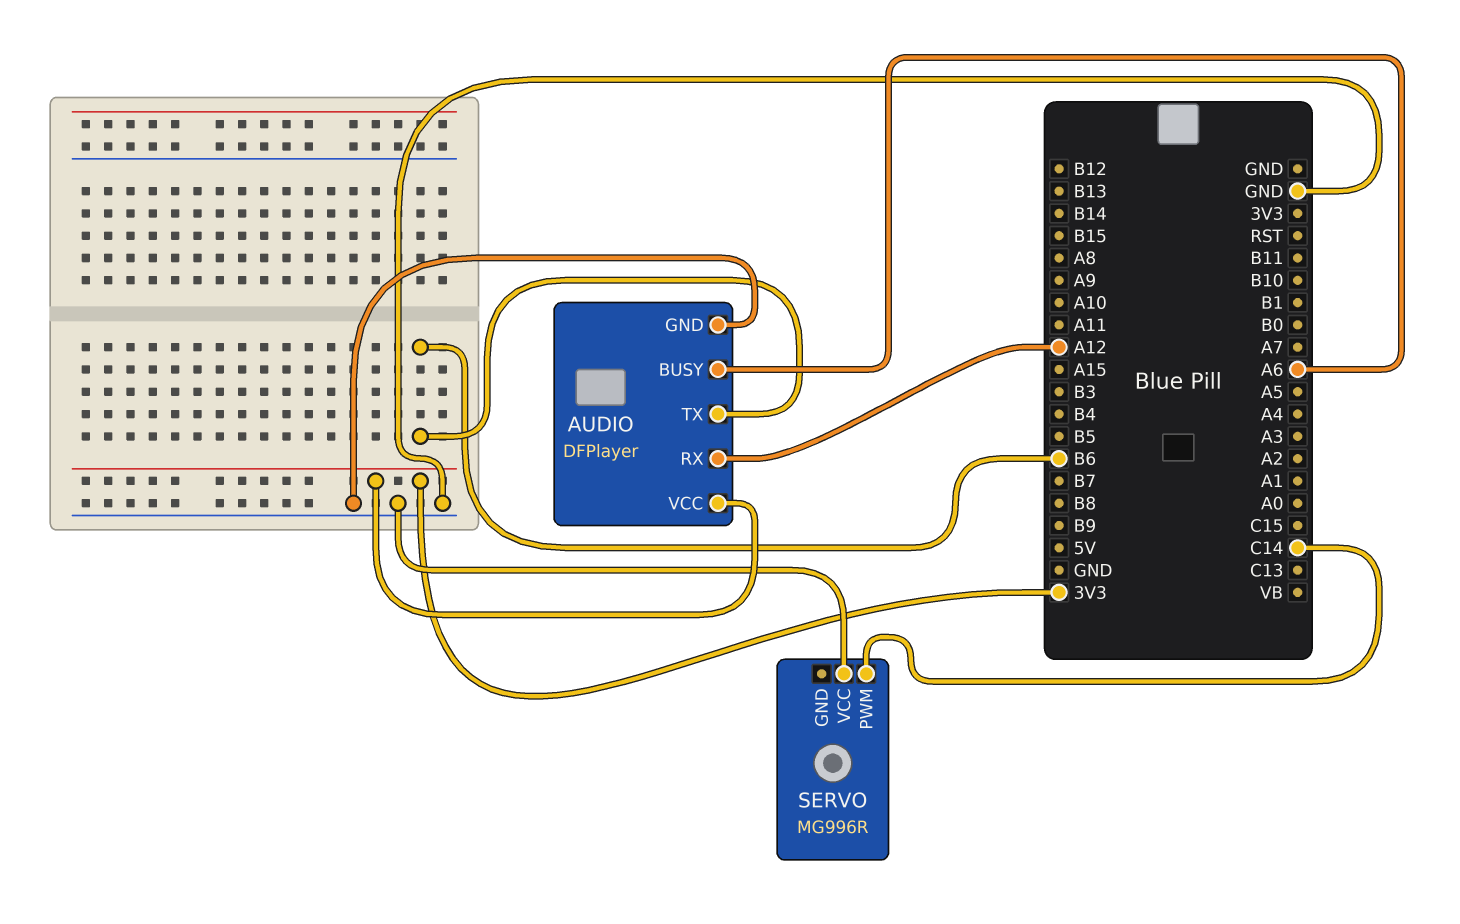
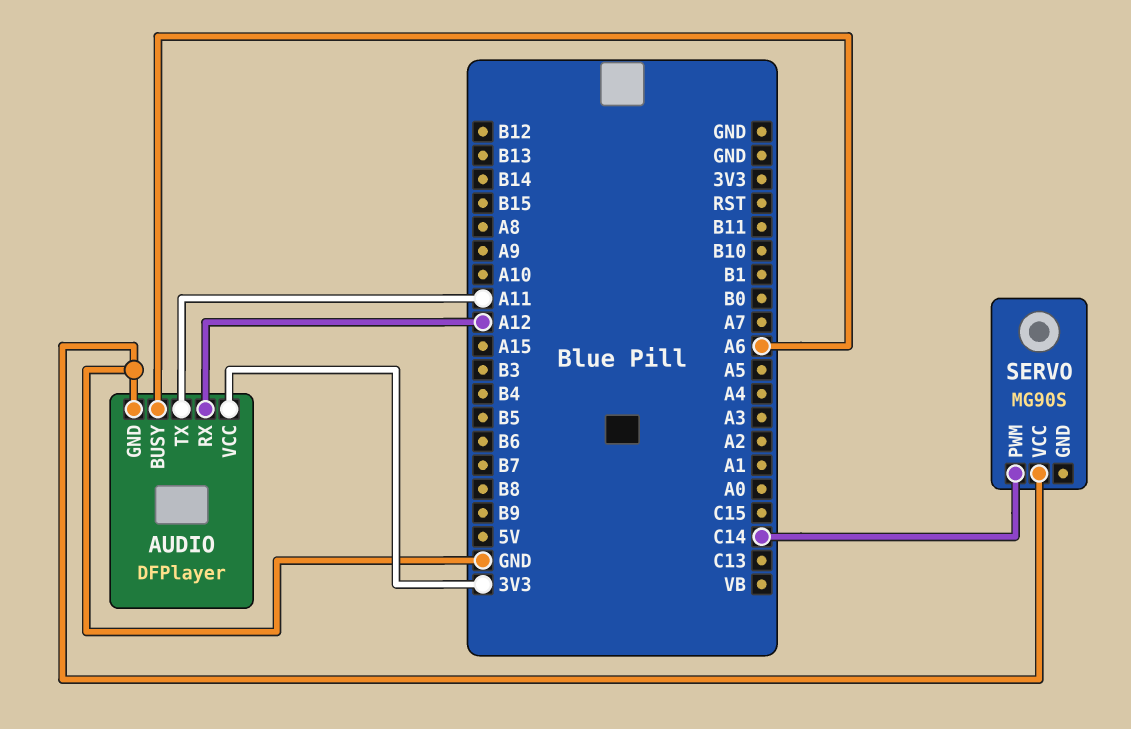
AUDIO pin TX: B6 -> A11
SERVO: MG996R -> MG90S

